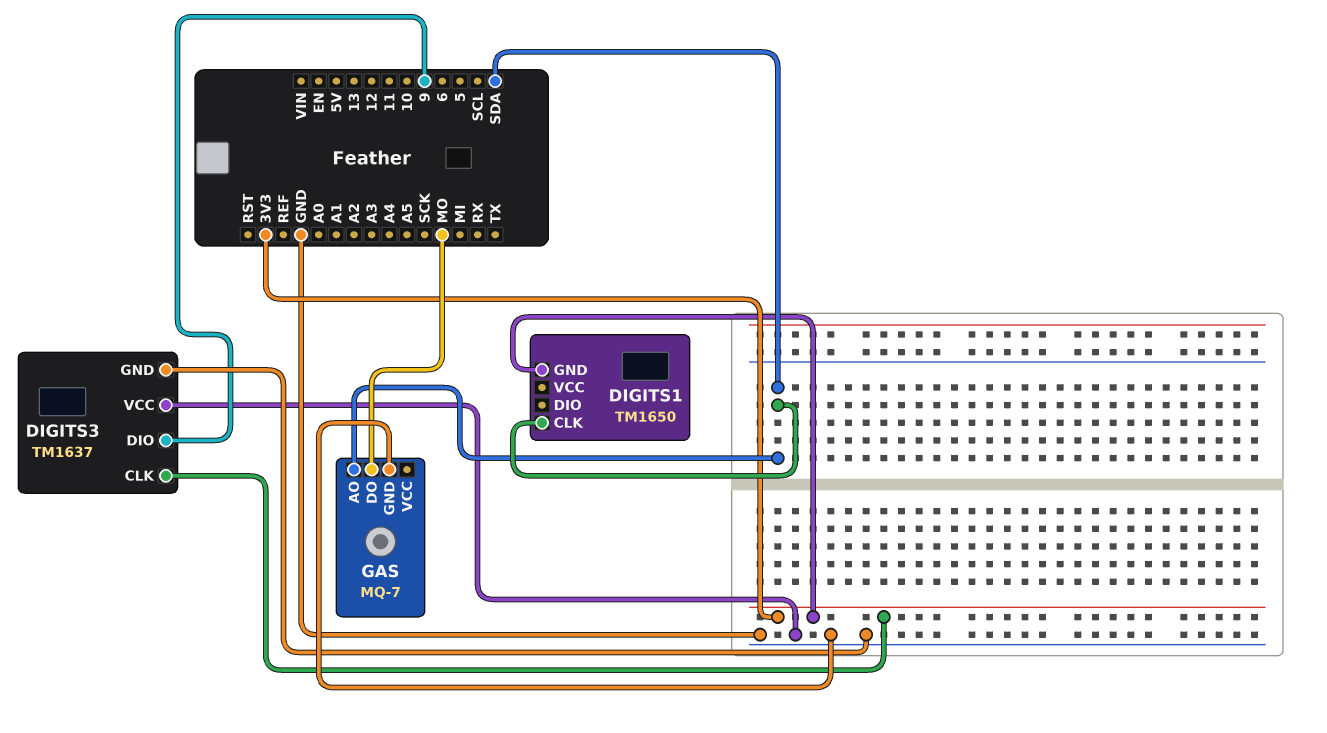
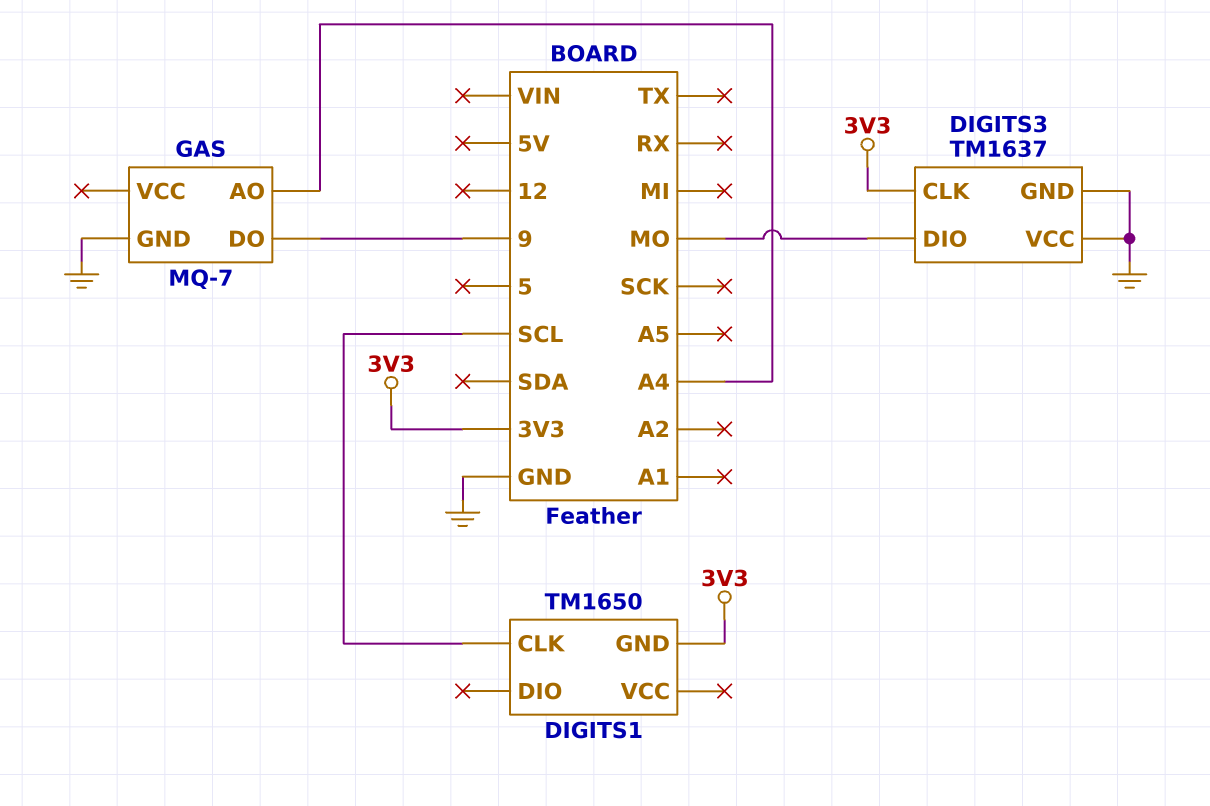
DIGITS1 pin CLK: SDA -> SCL
DIGITS3 pin DIO: 9 -> MO
GAS pin AO: SDA -> A4
GAS pin DO: MO -> 9

